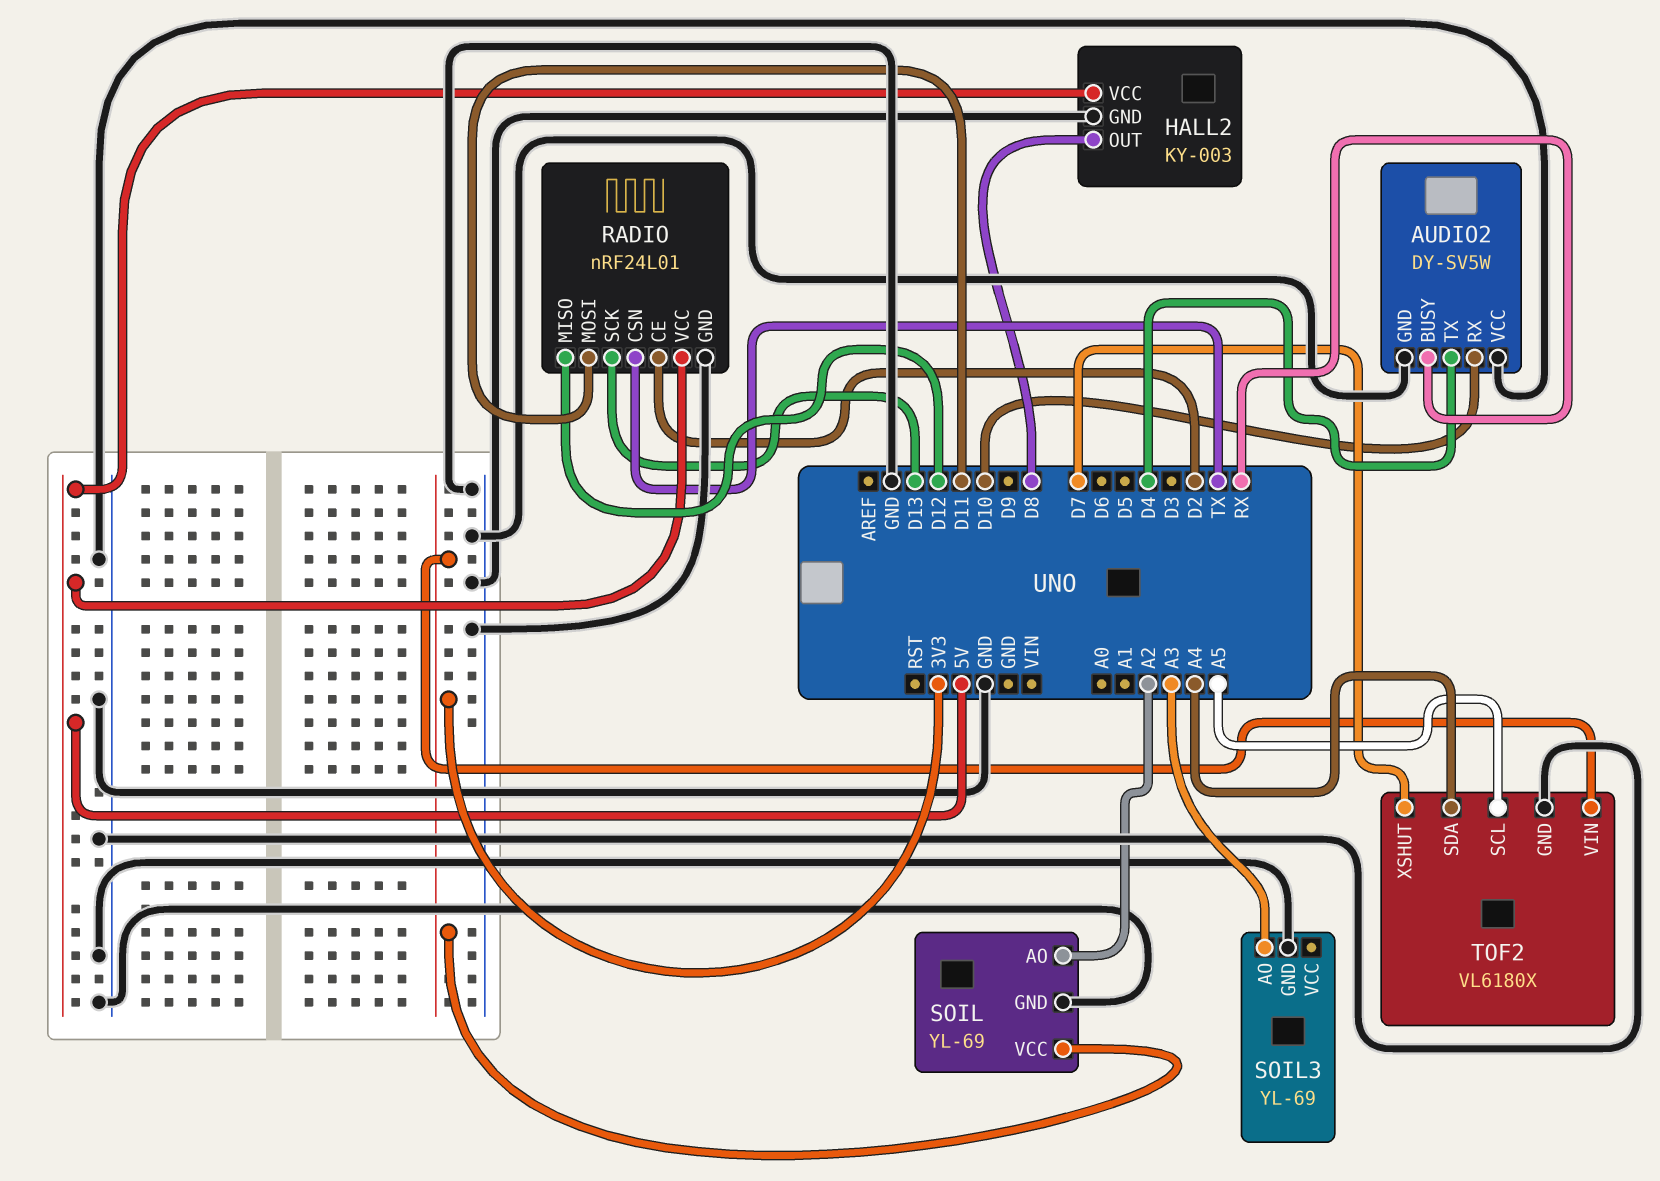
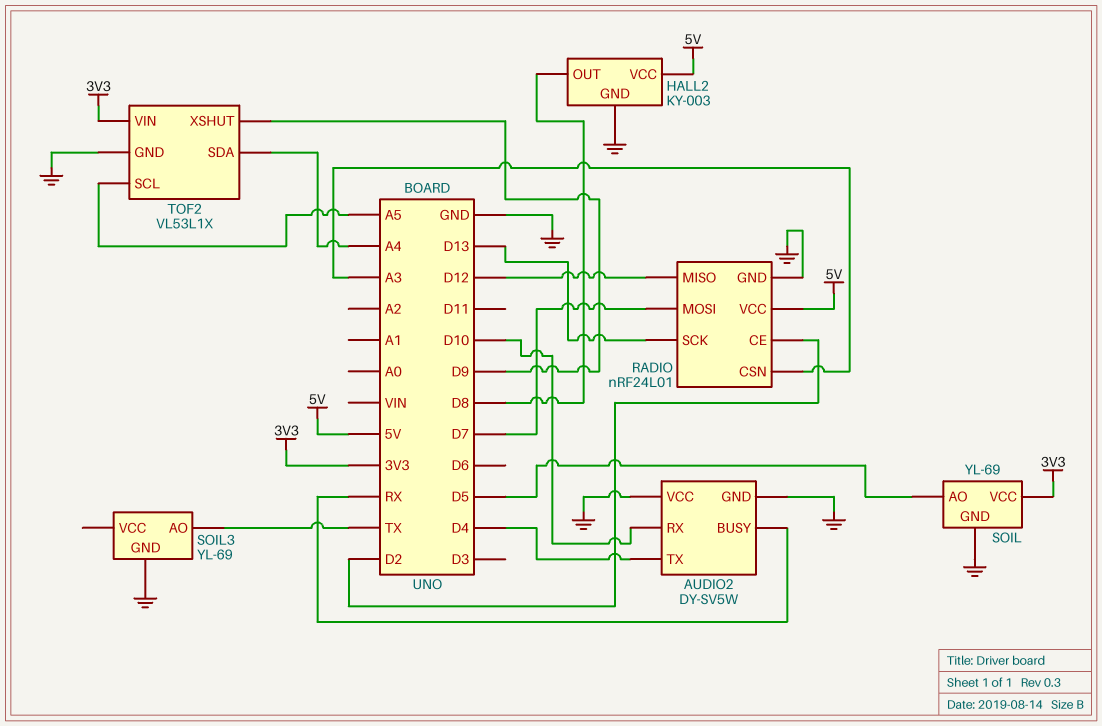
RADIO pin CSN: TX -> A3
RADIO pin MOSI: D11 -> D7
SOIL pin AO: A2 -> D5
SOIL3 pin AO: A3 -> TX
TOF2: VL6180X -> VL53L1X
TOF2 pin XSHUT: D7 -> D9

